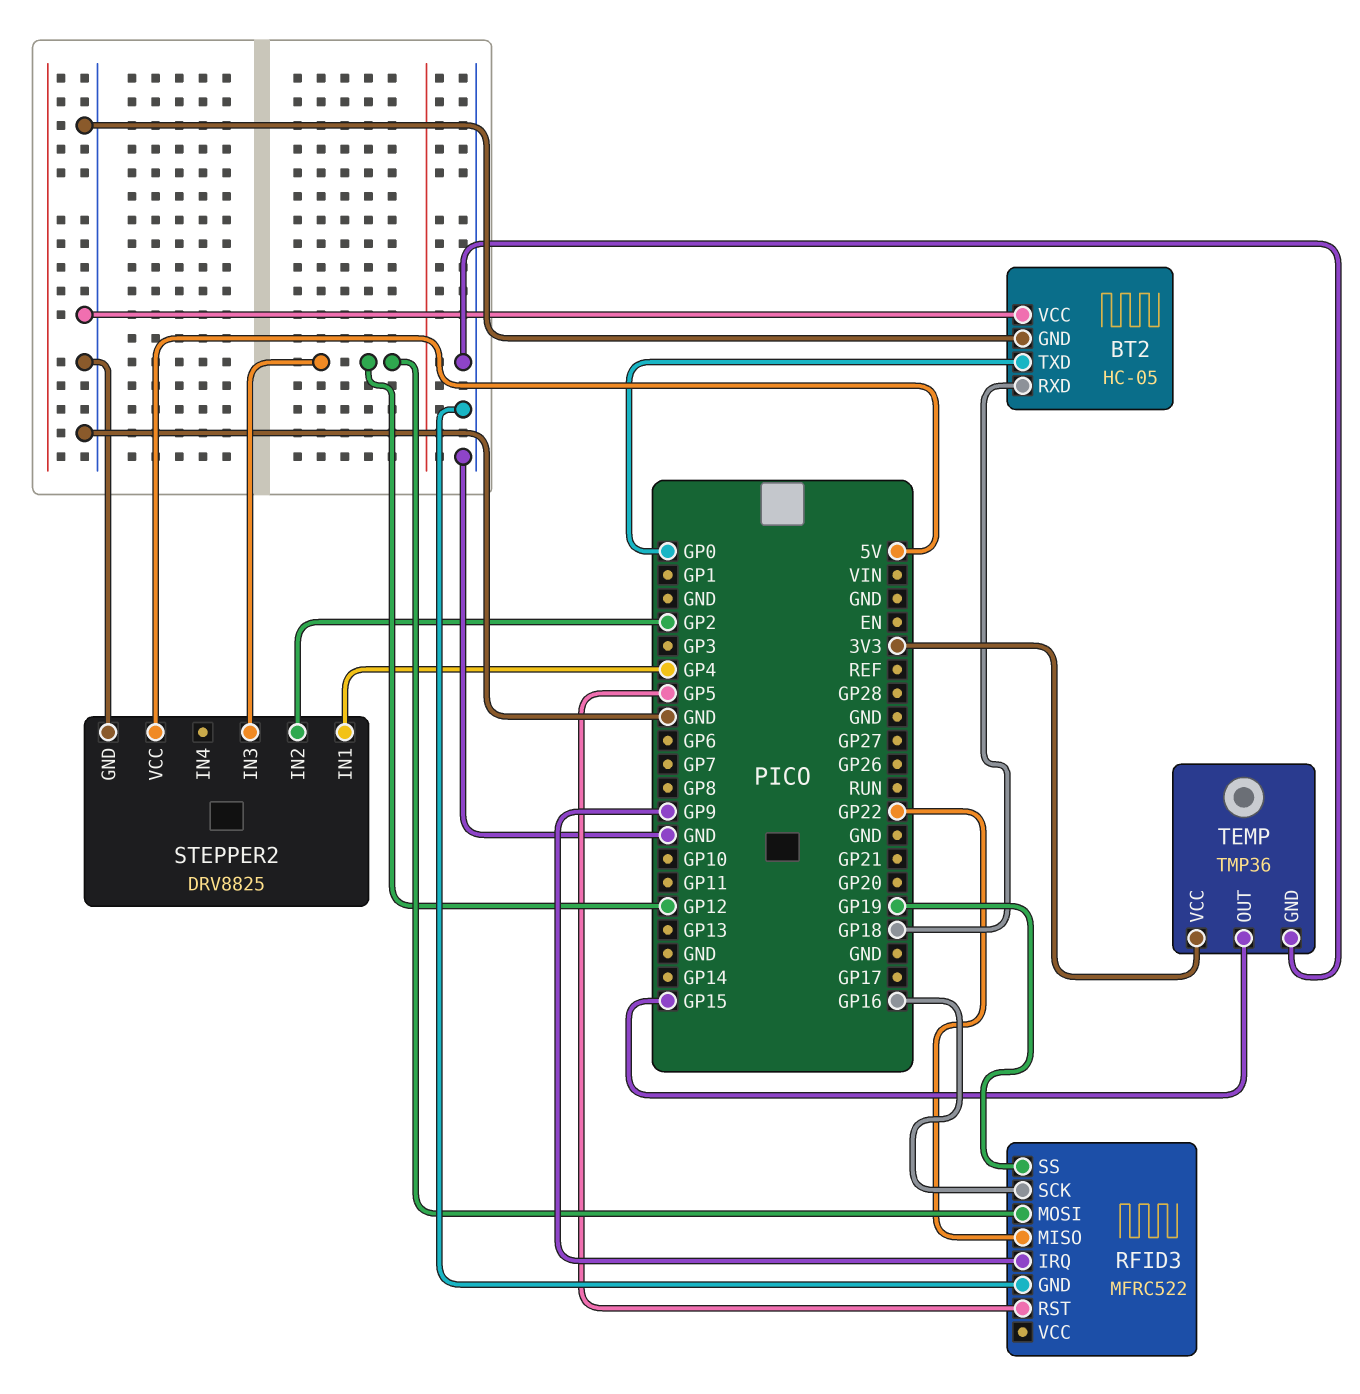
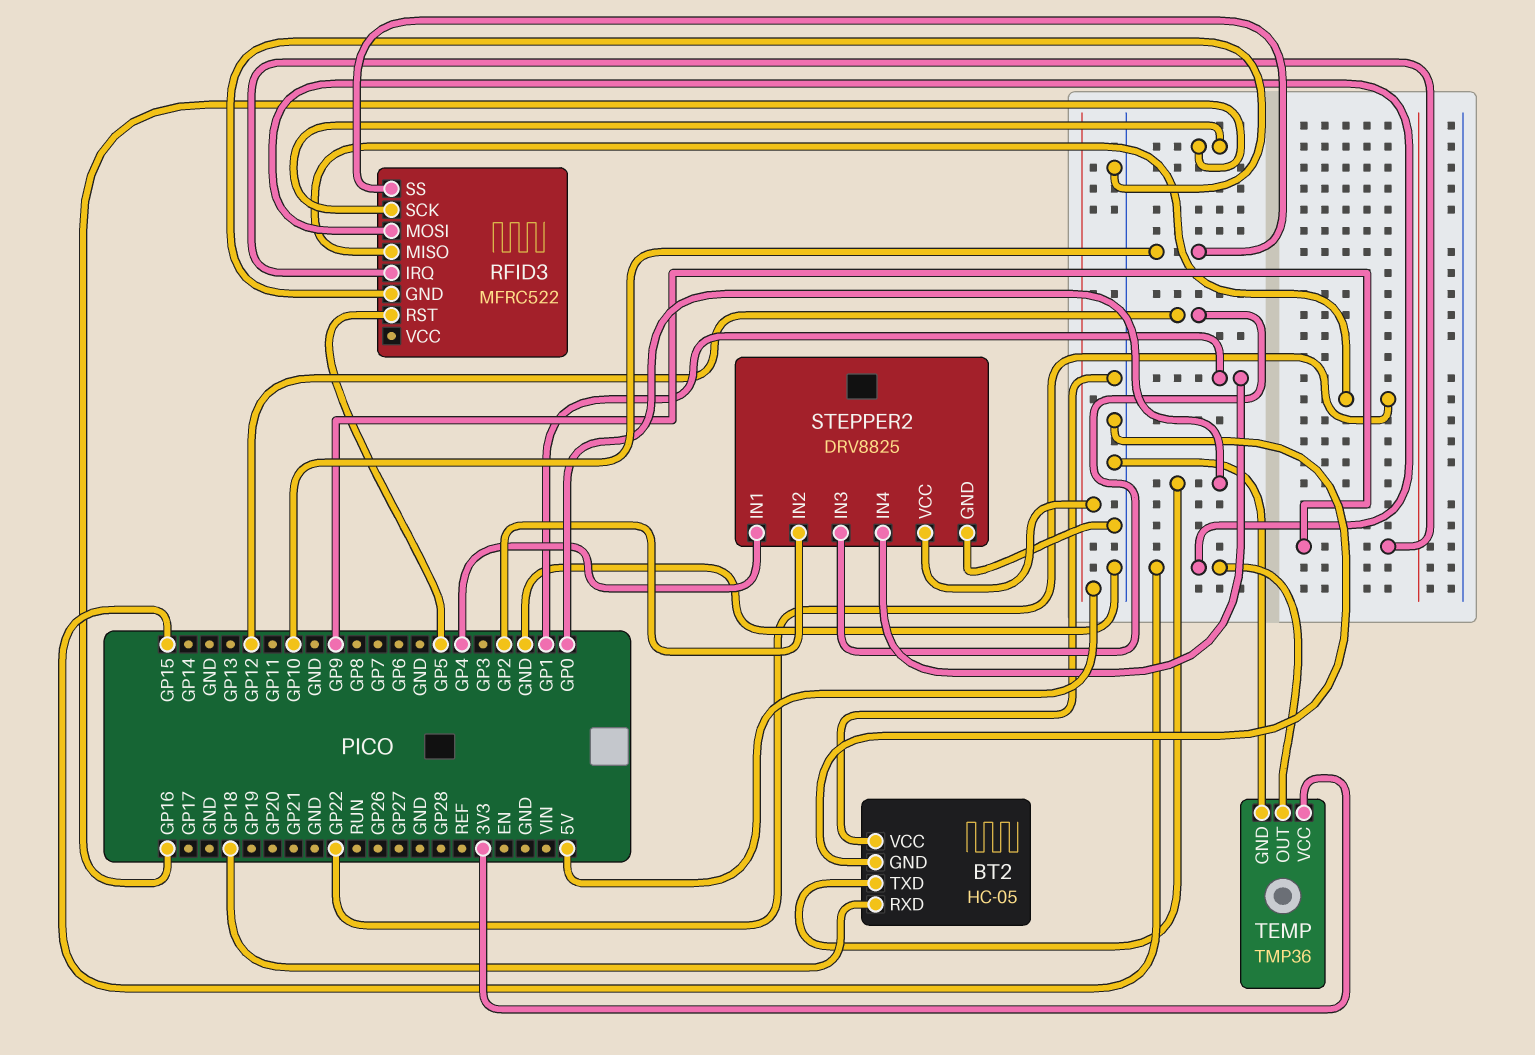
RFID3 pin MOSI: GP12 -> GP15
RFID3 pin SS: GP19 -> GP10
STEPPER2 pin IN4: none -> GP1

